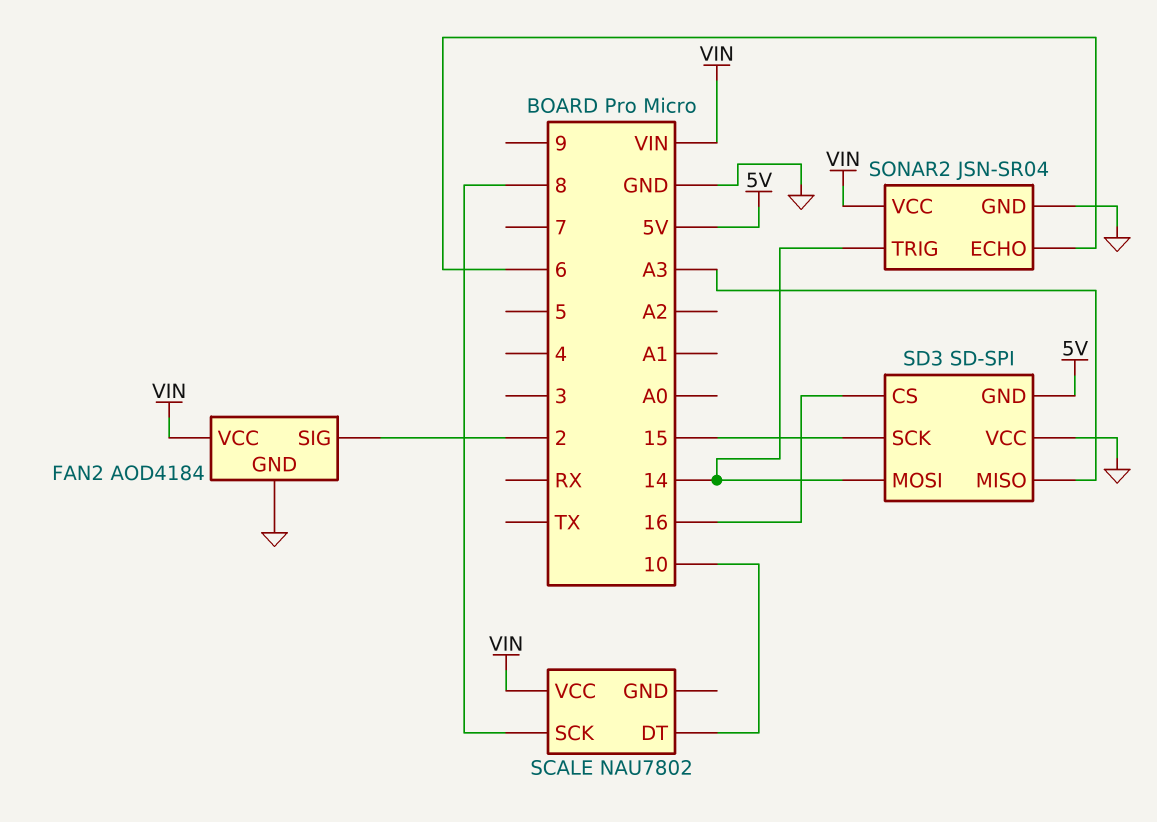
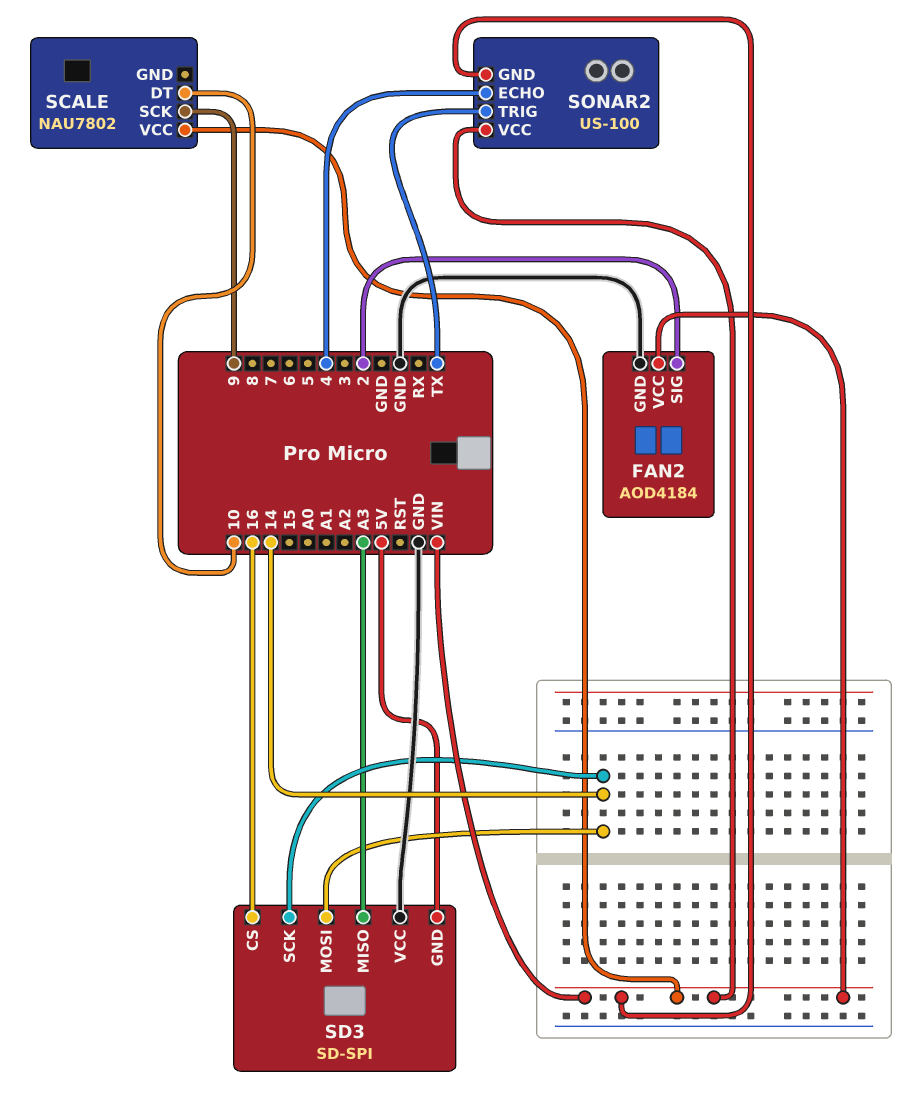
SCALE pin SCK: 8 -> 9
SD3 pin SCK: 15 -> 14
SONAR2: JSN-SR04 -> US-100
SONAR2 pin ECHO: 6 -> 4
SONAR2 pin GND: GND -> VIN
SONAR2 pin TRIG: 14 -> TX

